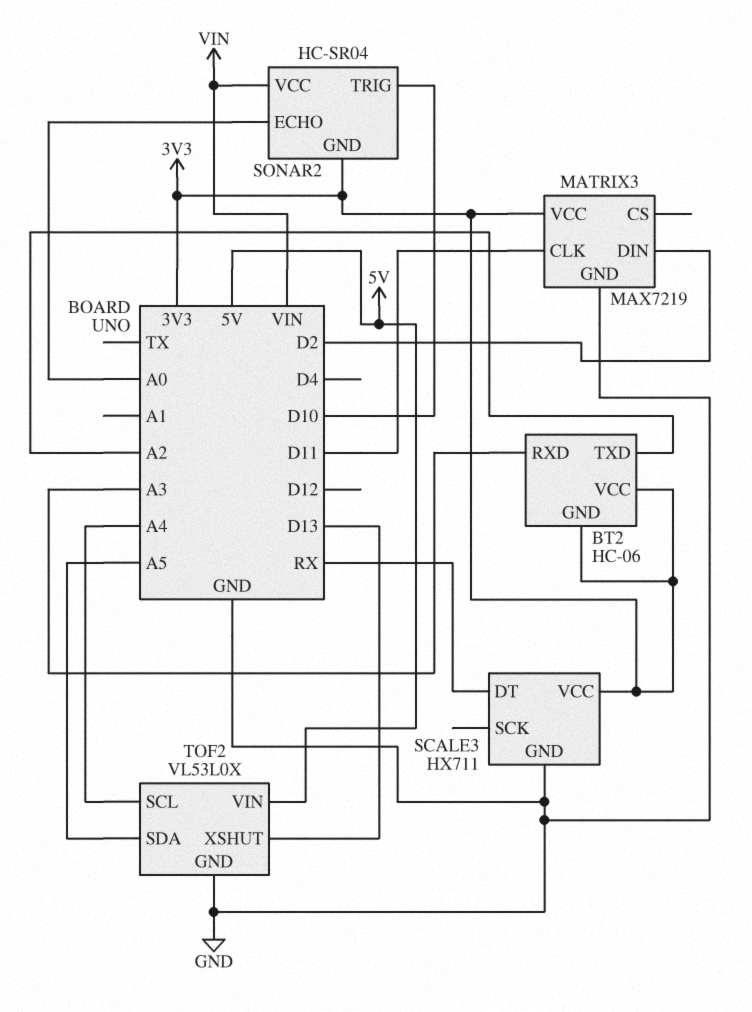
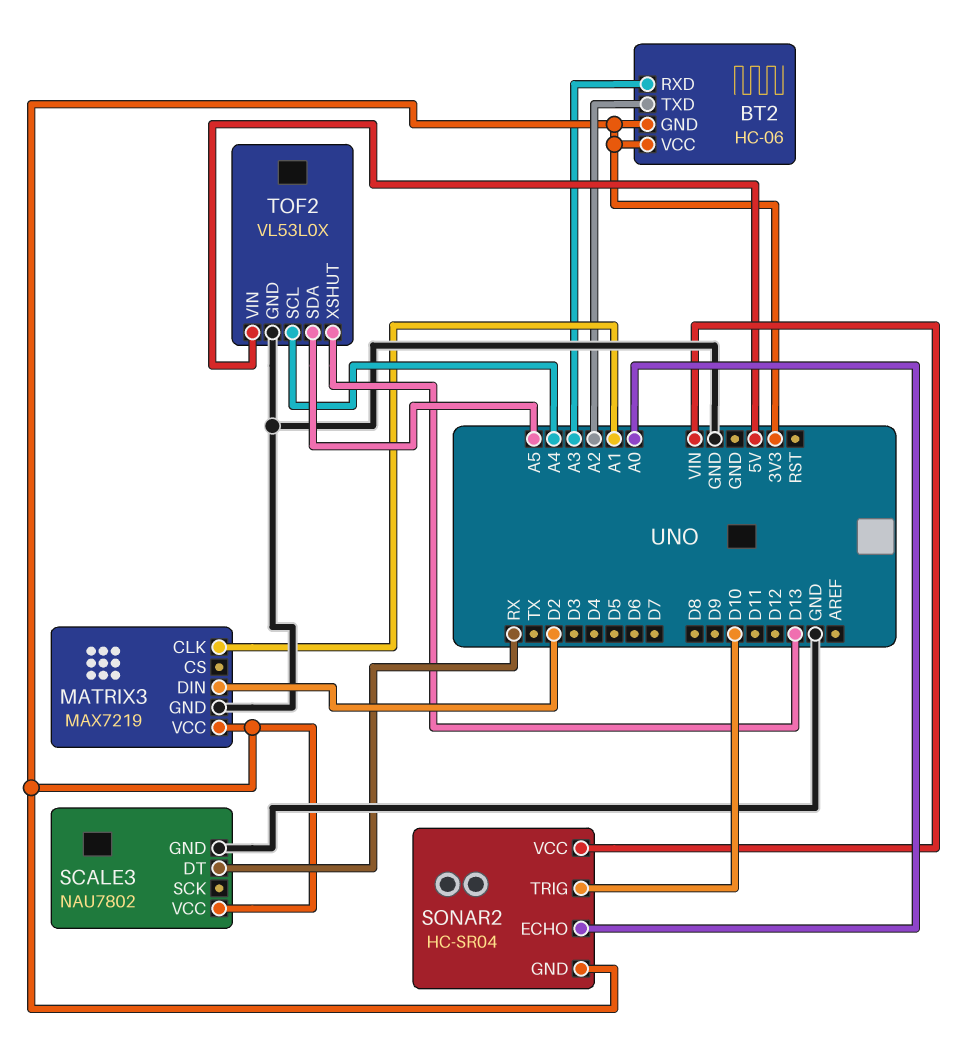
MATRIX3 pin CLK: D11 -> A1
SCALE3: HX711 -> NAU7802

